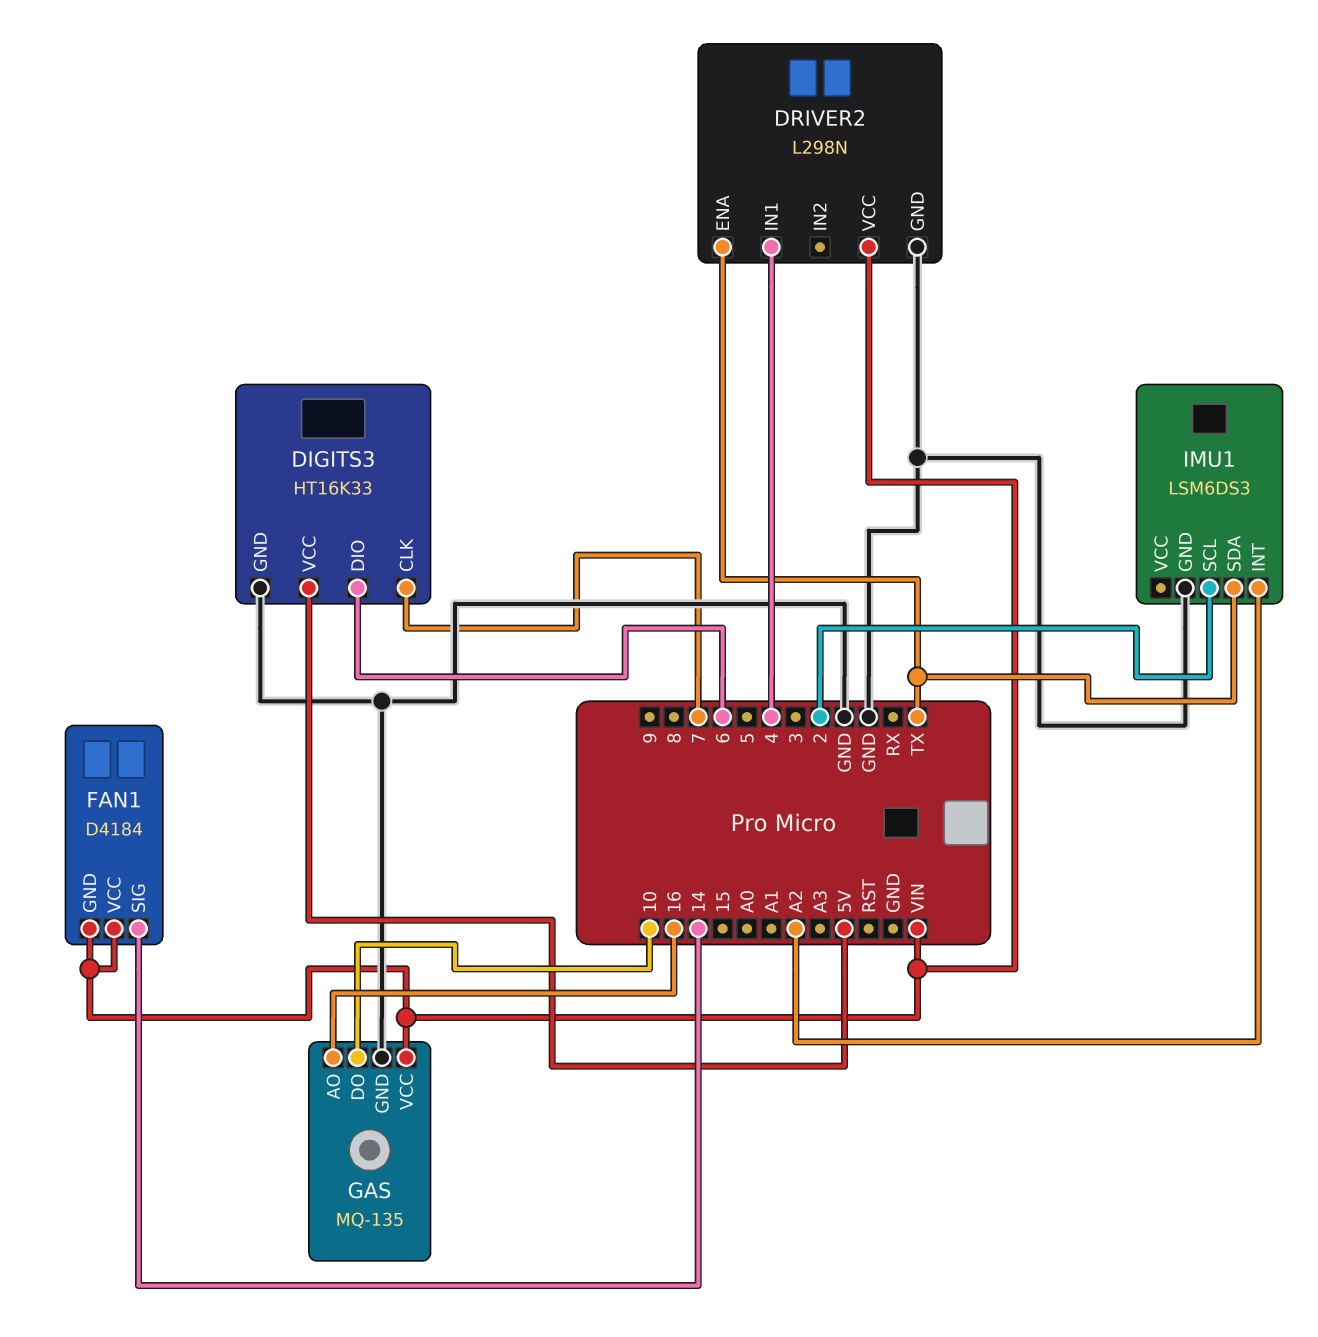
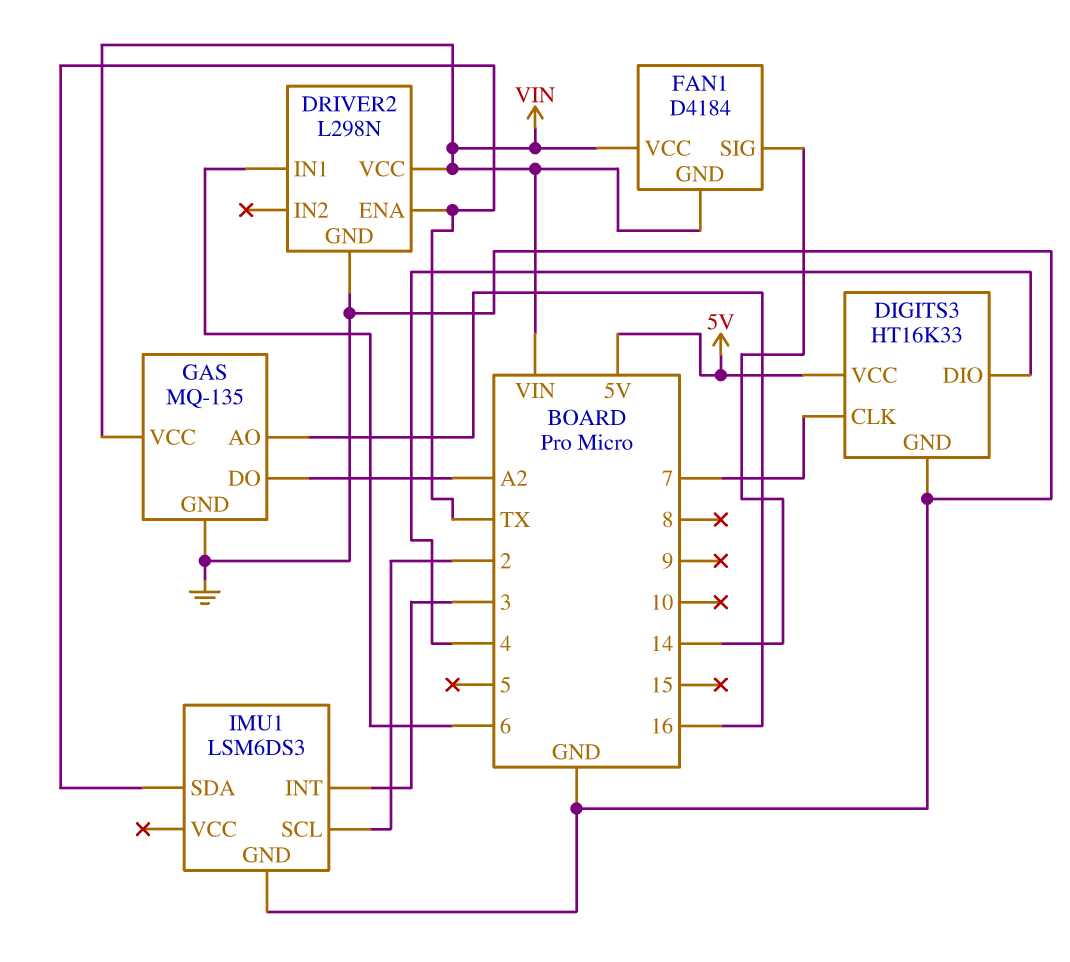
DIGITS3 pin DIO: 6 -> 4
DRIVER2 pin IN1: 4 -> 6
GAS pin DO: 10 -> A2
IMU1 pin INT: A2 -> 3

